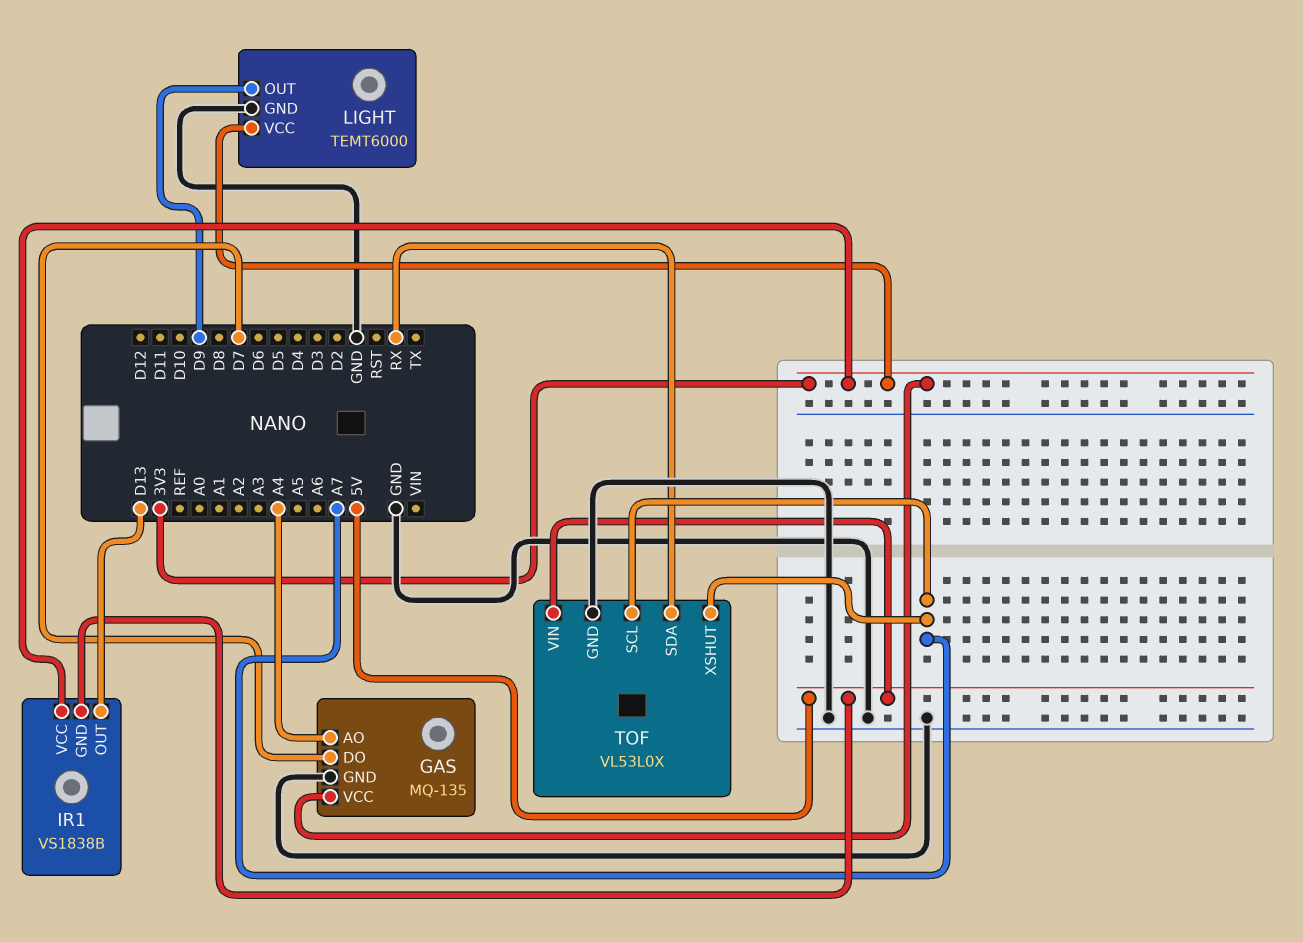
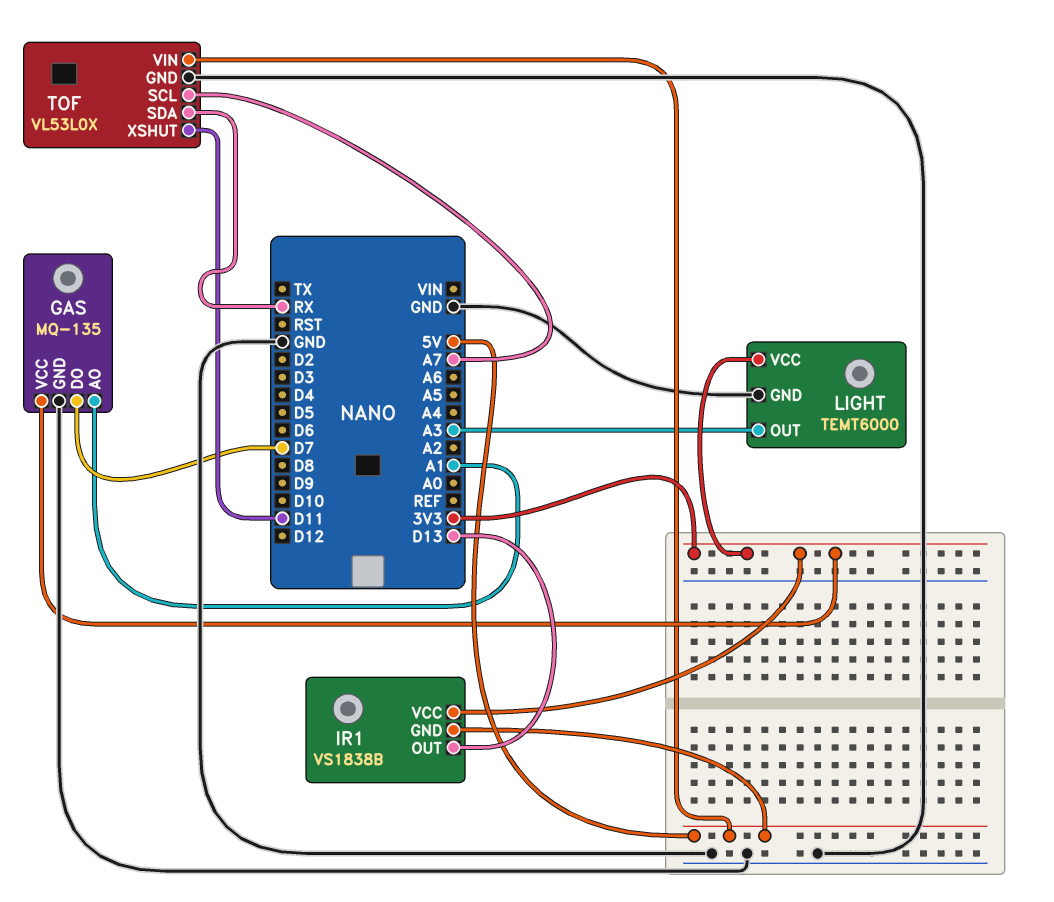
GAS pin AO: A4 -> A1
LIGHT pin OUT: D9 -> A3
TOF pin XSHUT: A7 -> D11

